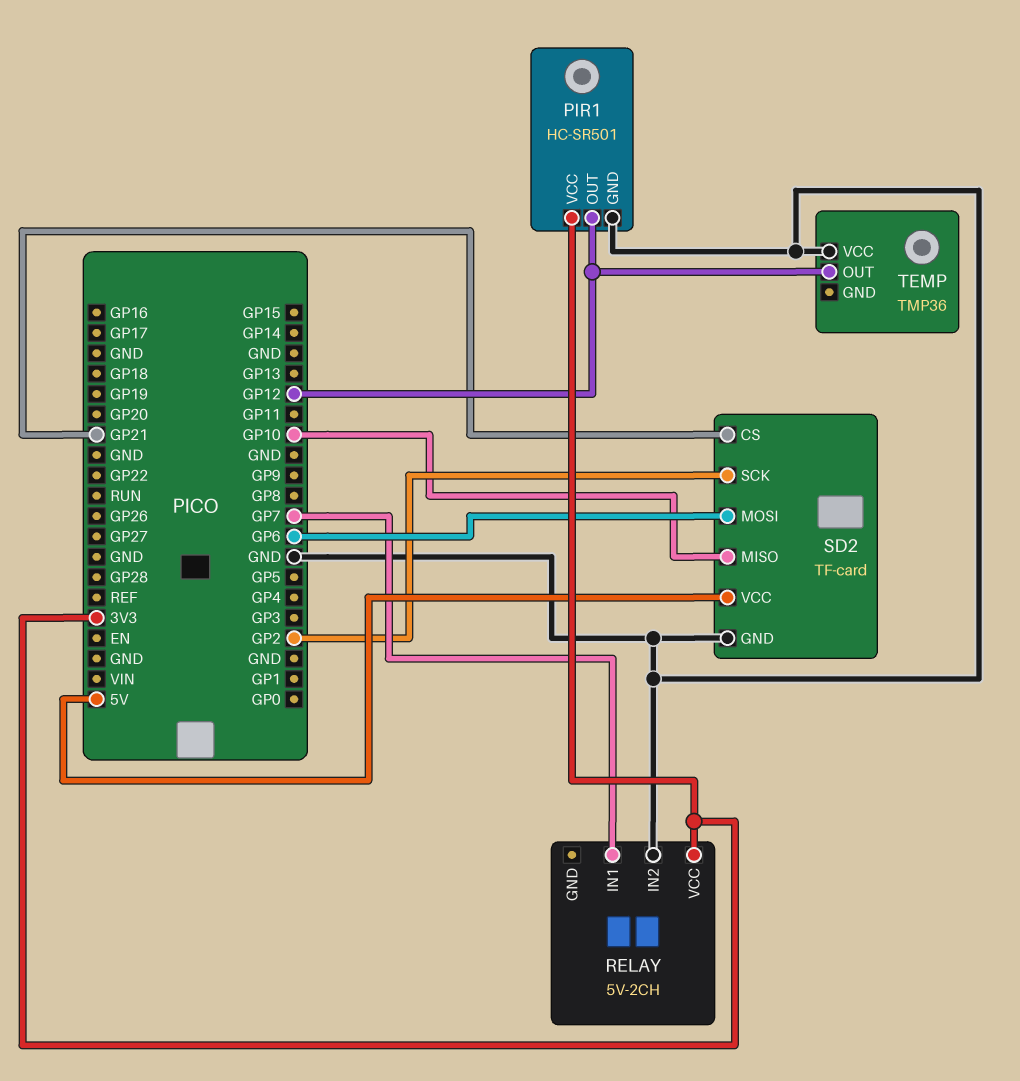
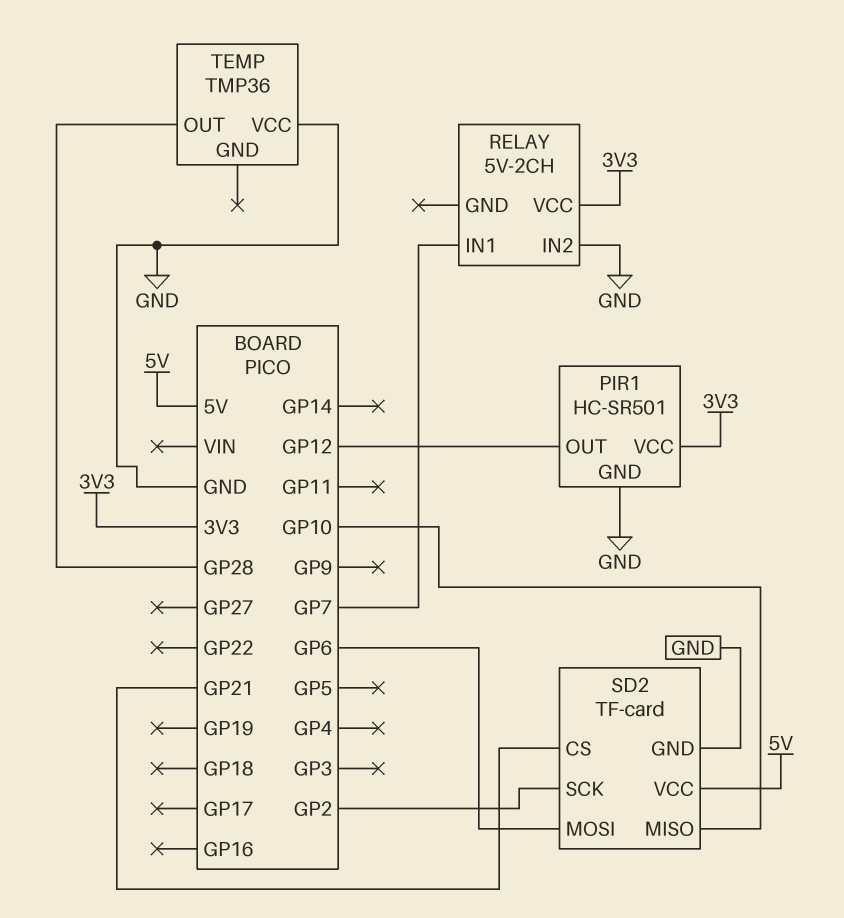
TEMP pin OUT: GP12 -> GP28

